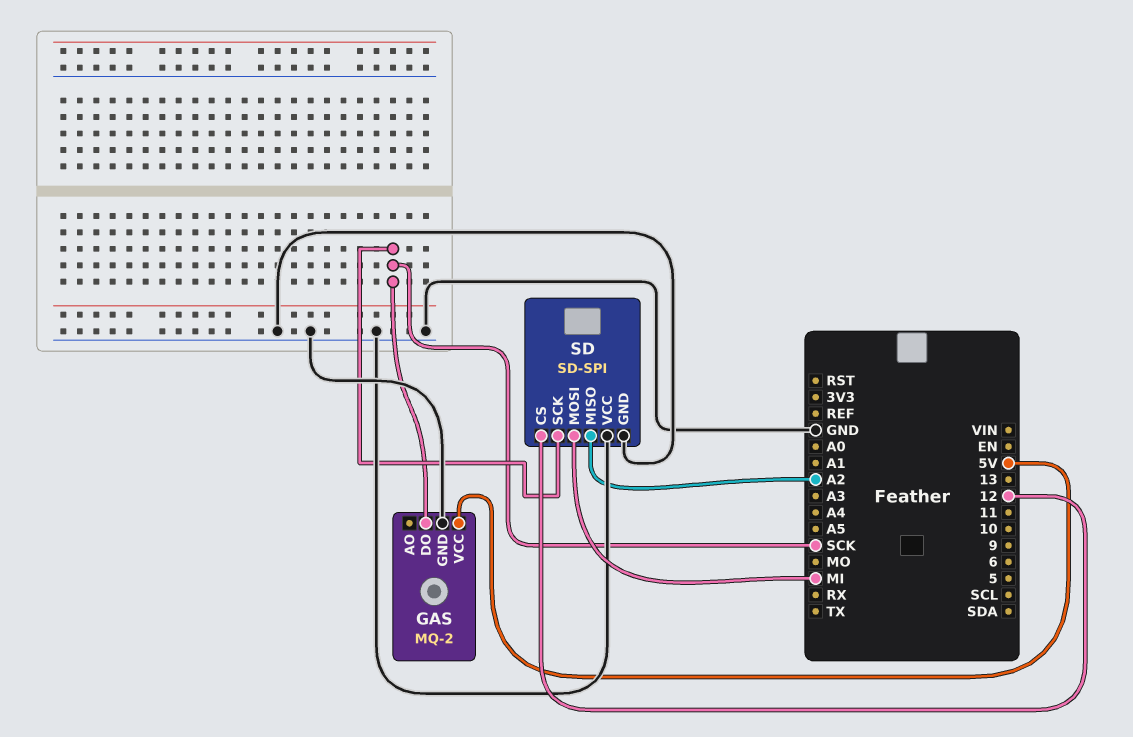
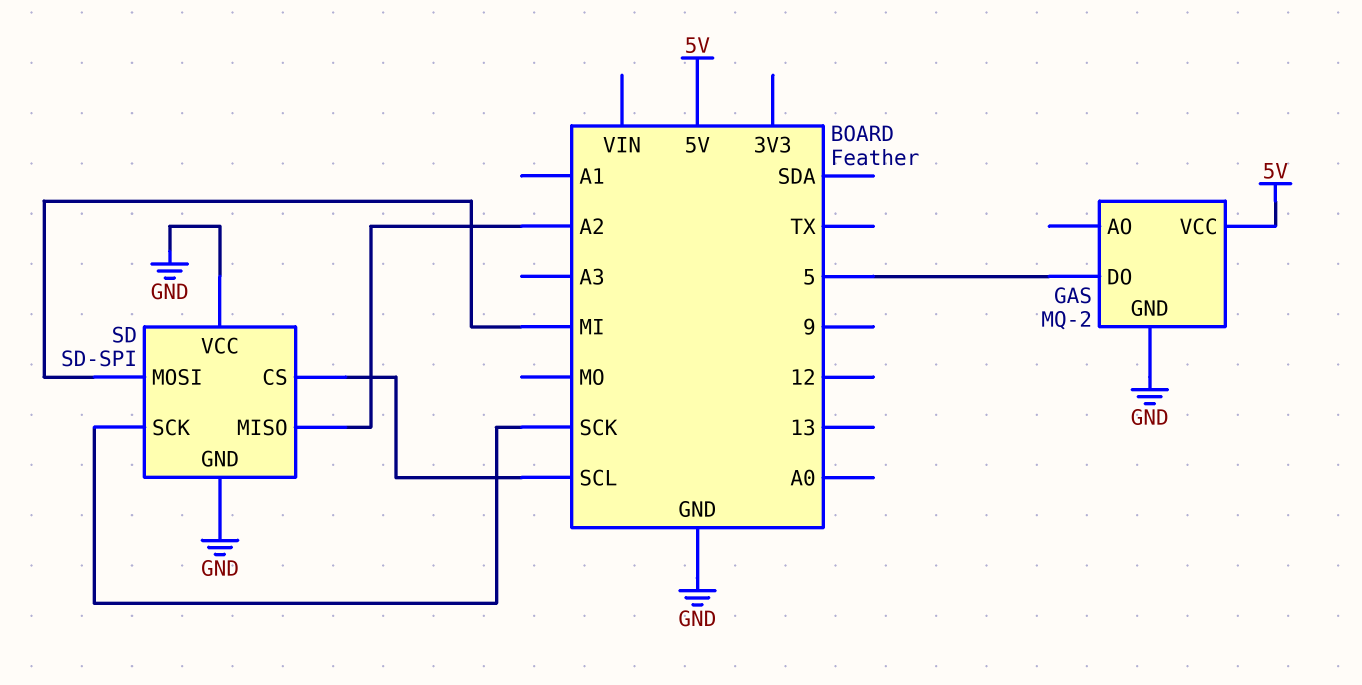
GAS pin DO: SCK -> 5
SD pin CS: 12 -> SCL

